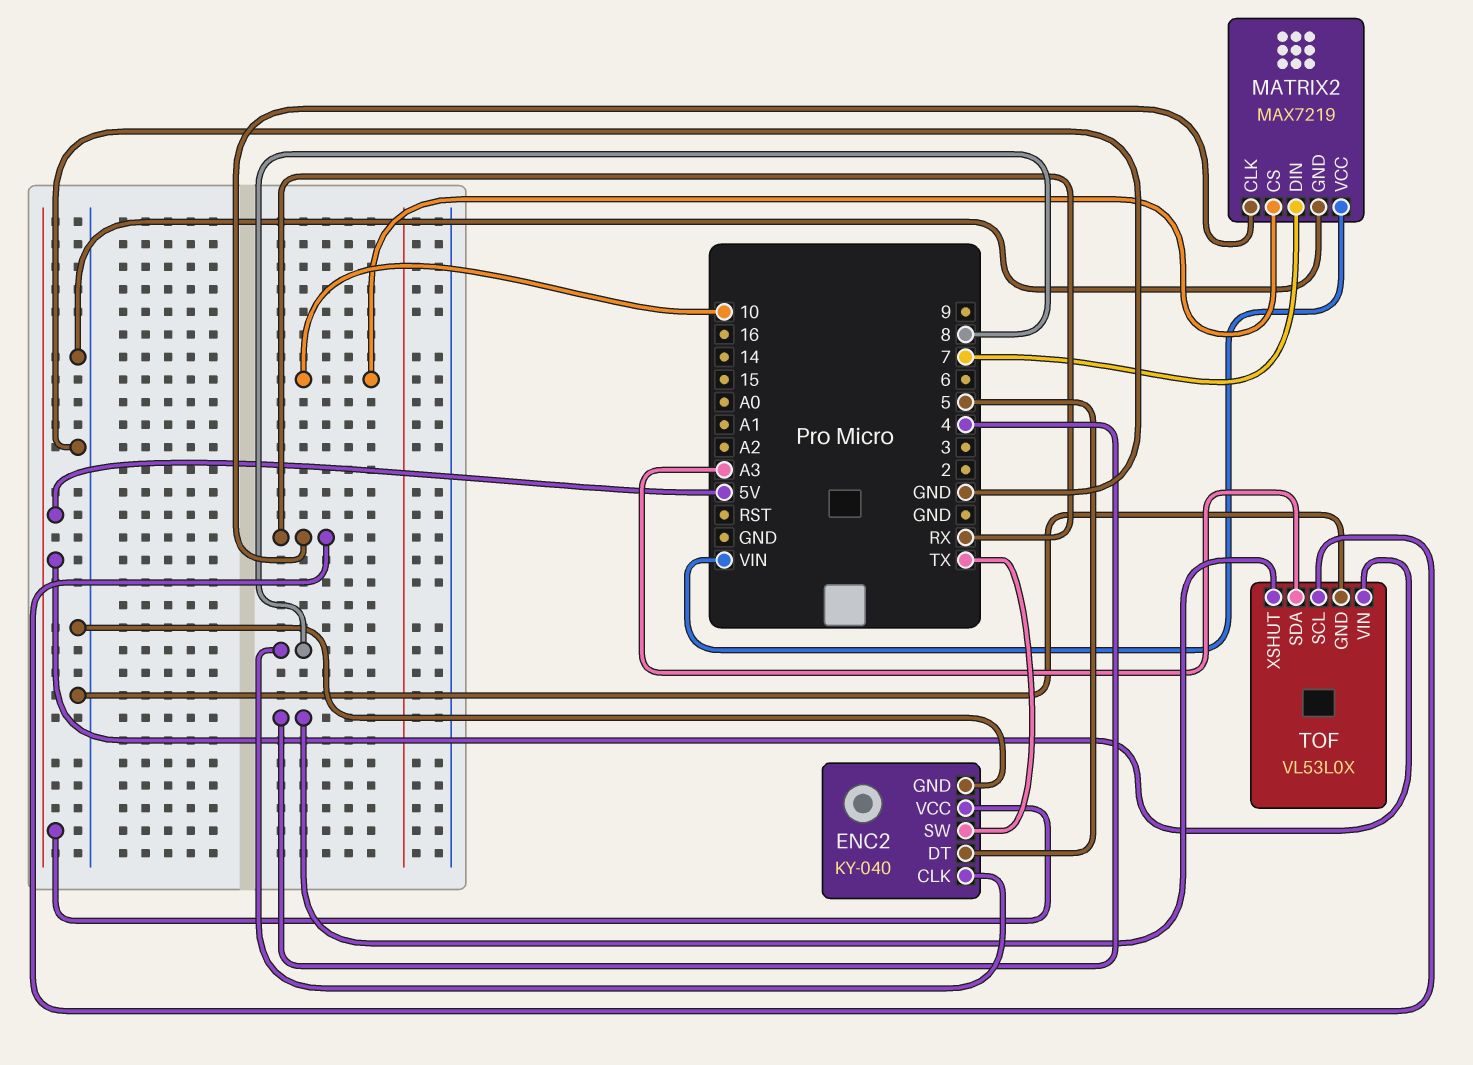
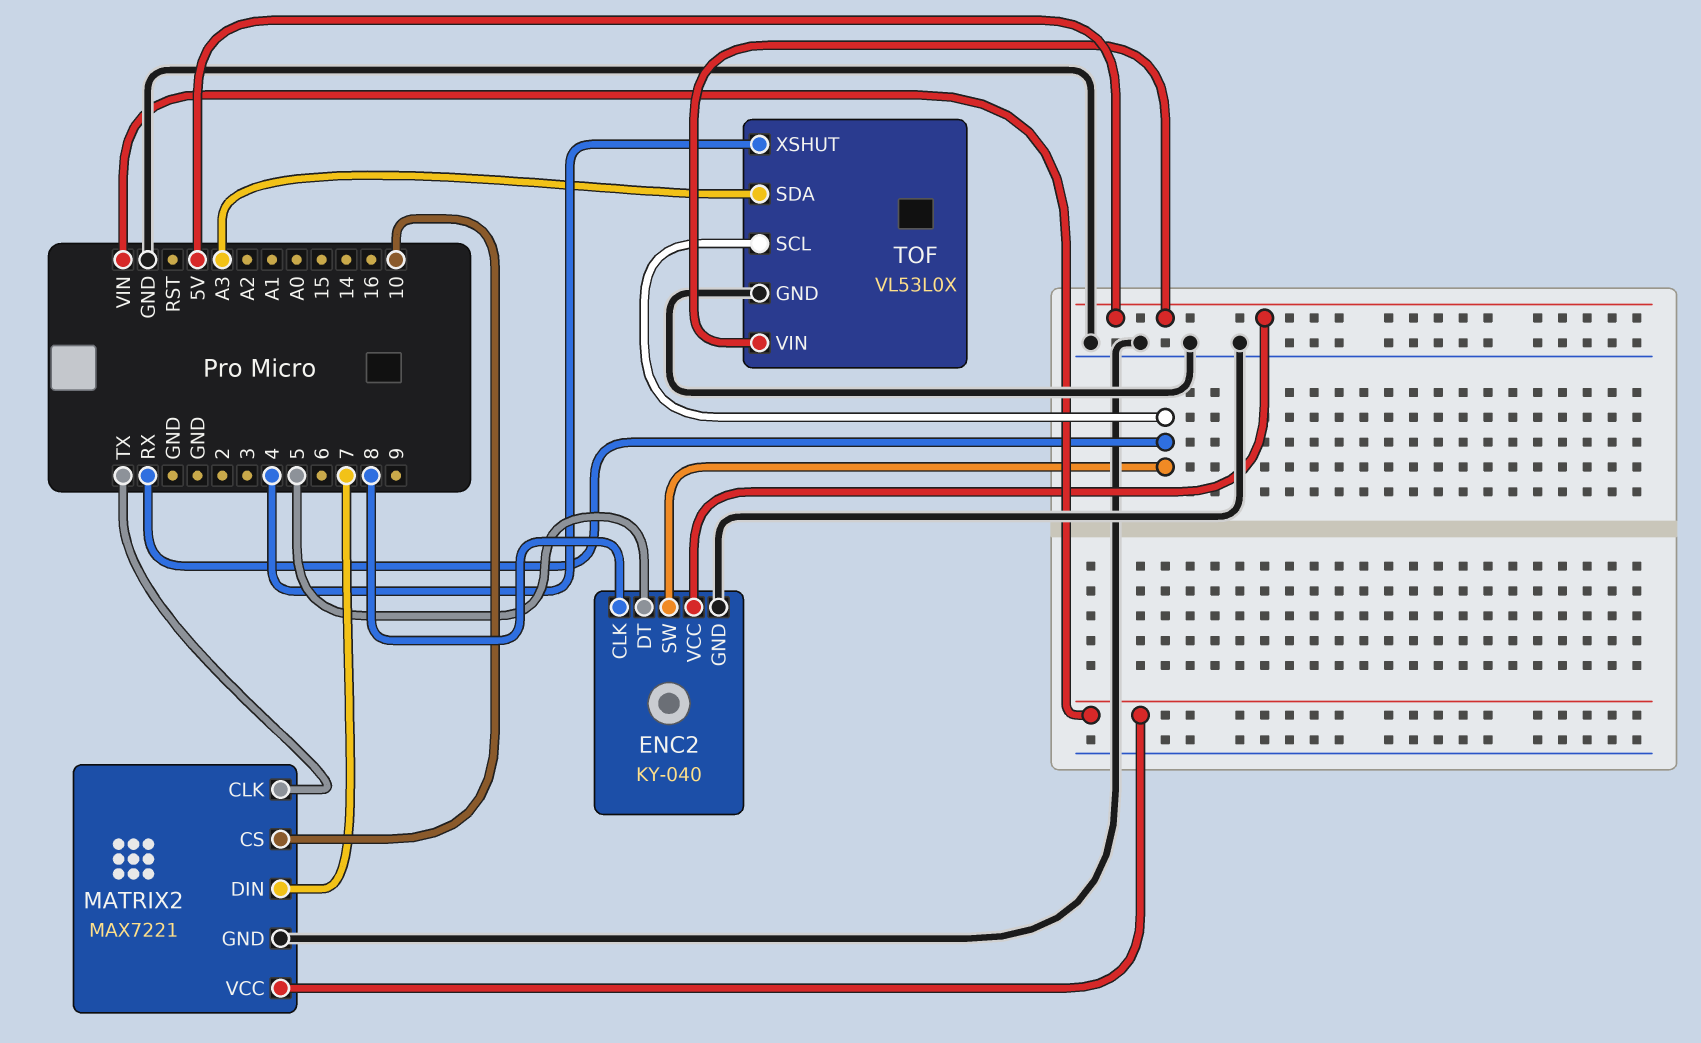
ENC2 pin SW: TX -> RX
MATRIX2: MAX7219 -> MAX7221
MATRIX2 pin CLK: RX -> TX

